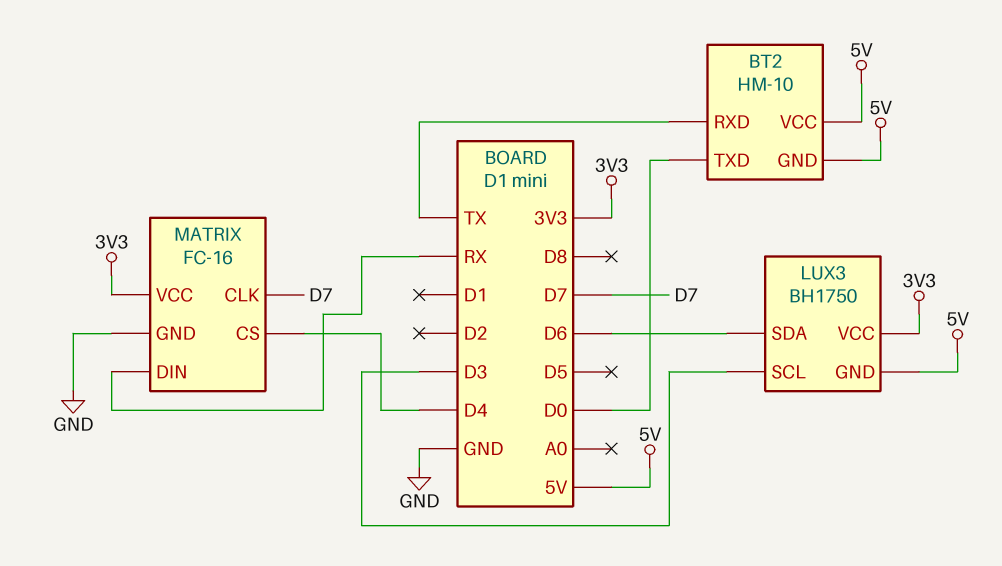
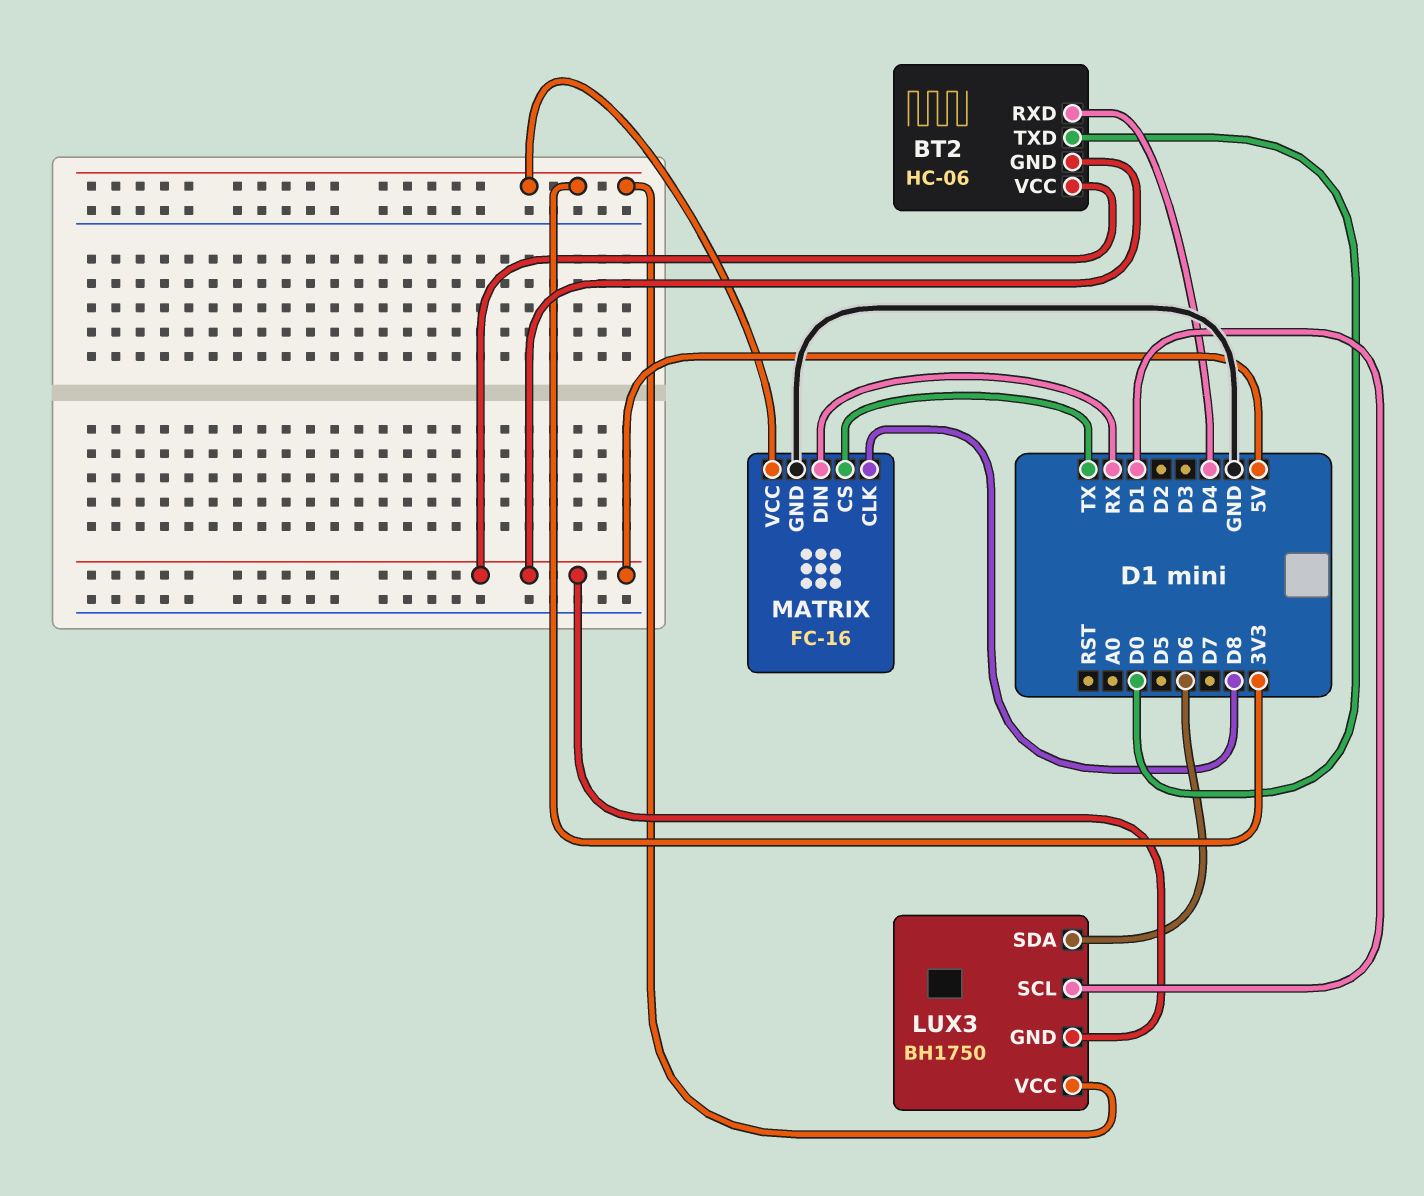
BT2: HM-10 -> HC-06
BT2 pin RXD: TX -> D4
LUX3 pin SCL: D3 -> D1
MATRIX pin CLK: D7 -> D8
MATRIX pin CS: D4 -> TX

